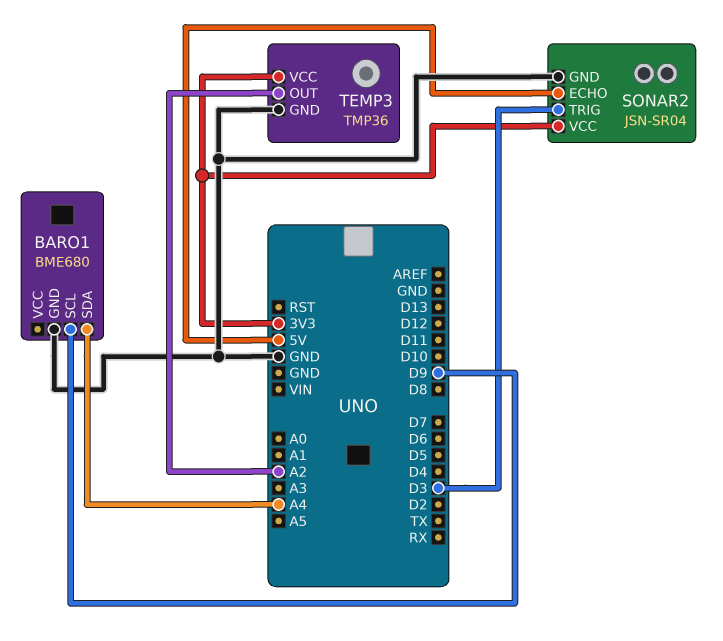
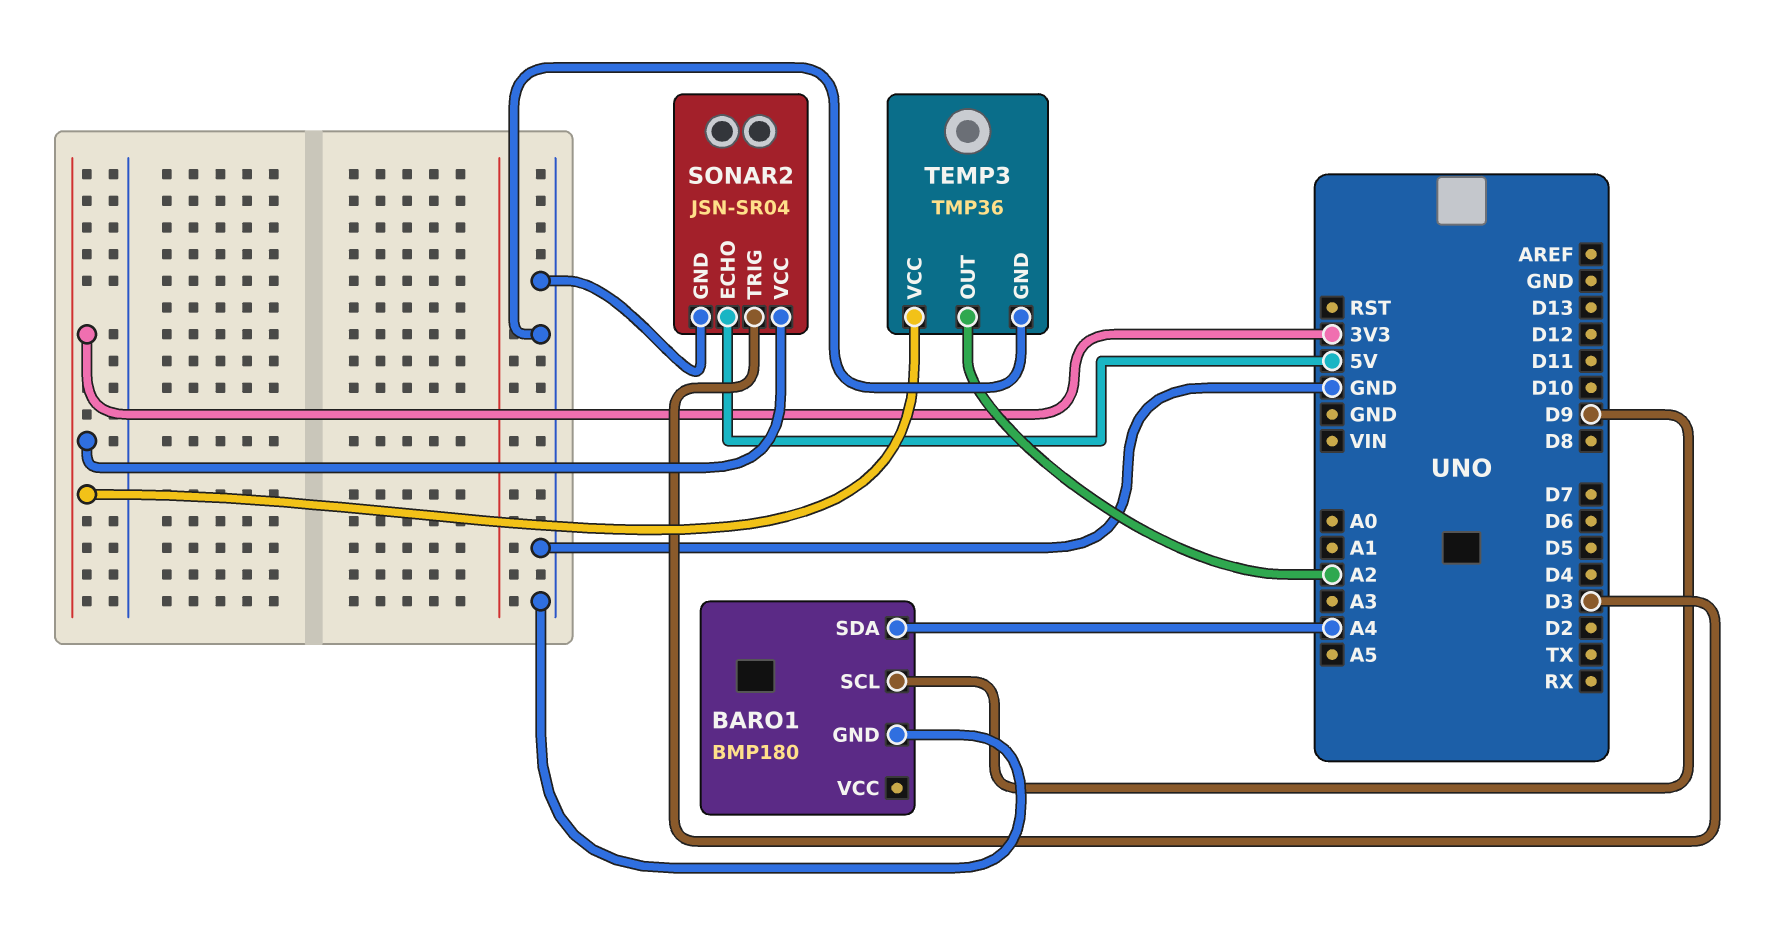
BARO1: BME680 -> BMP180

